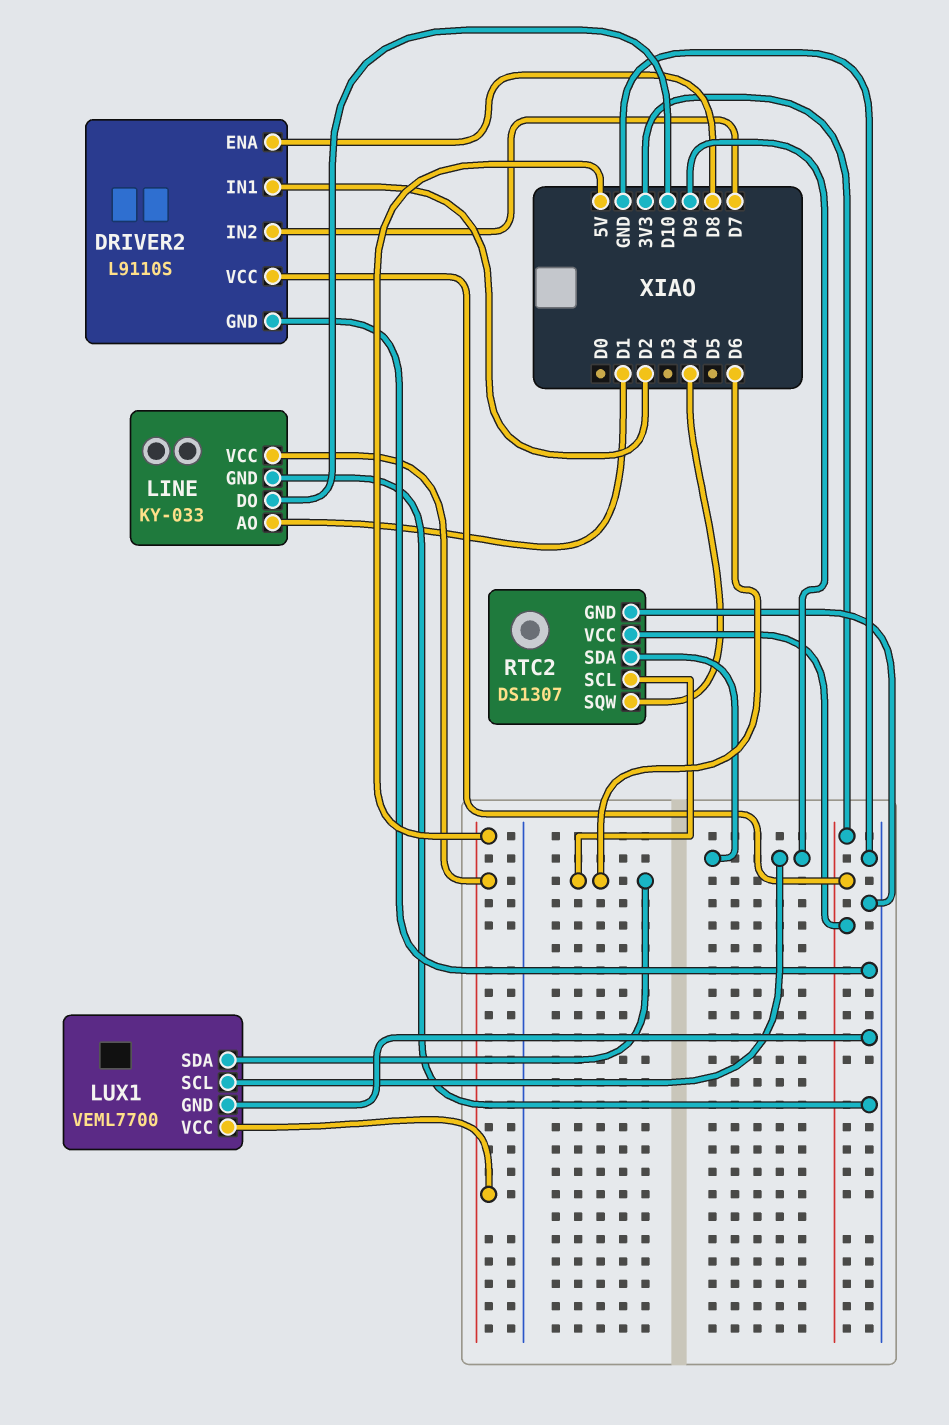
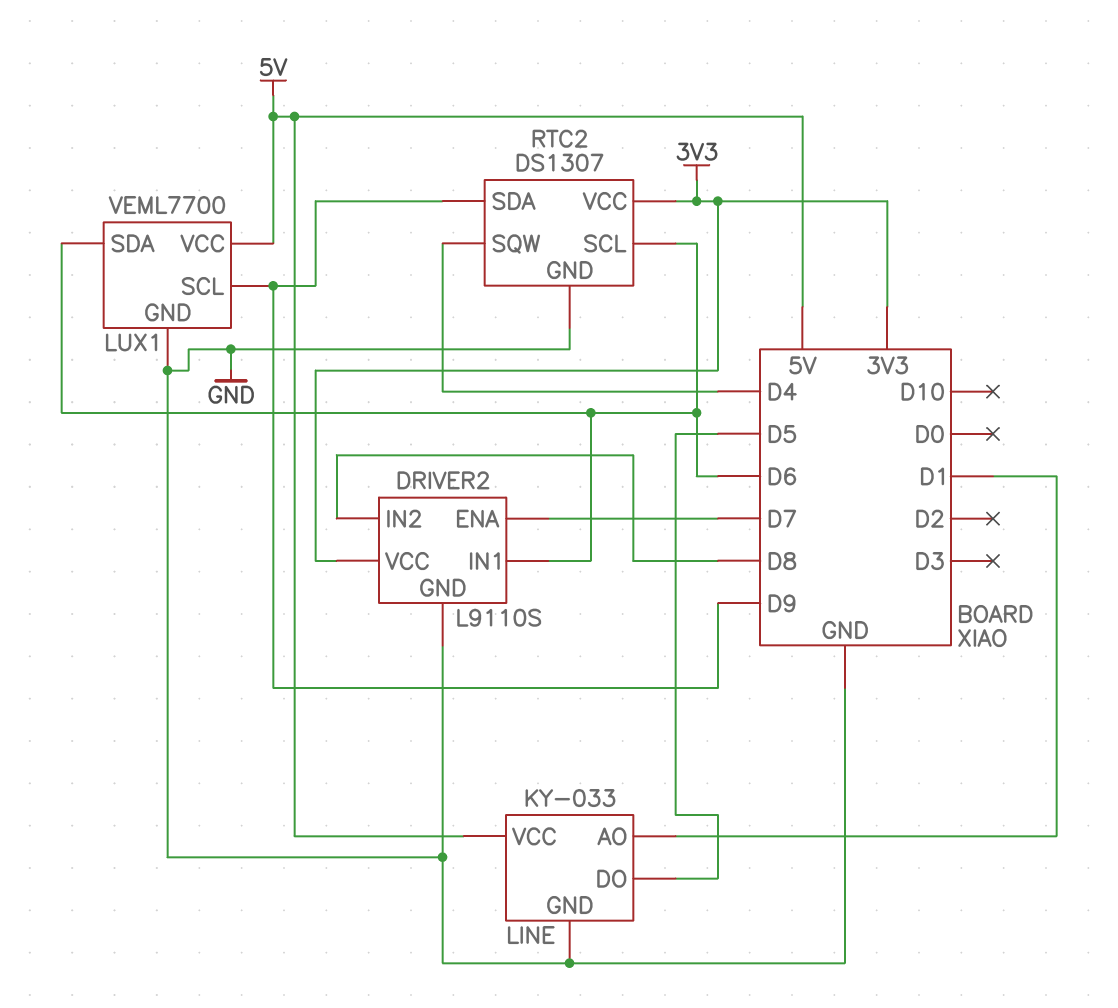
DRIVER2 pin ENA: D8 -> D7
DRIVER2 pin IN1: D2 -> D6
DRIVER2 pin IN2: D7 -> D8
LINE pin DO: D10 -> D5

